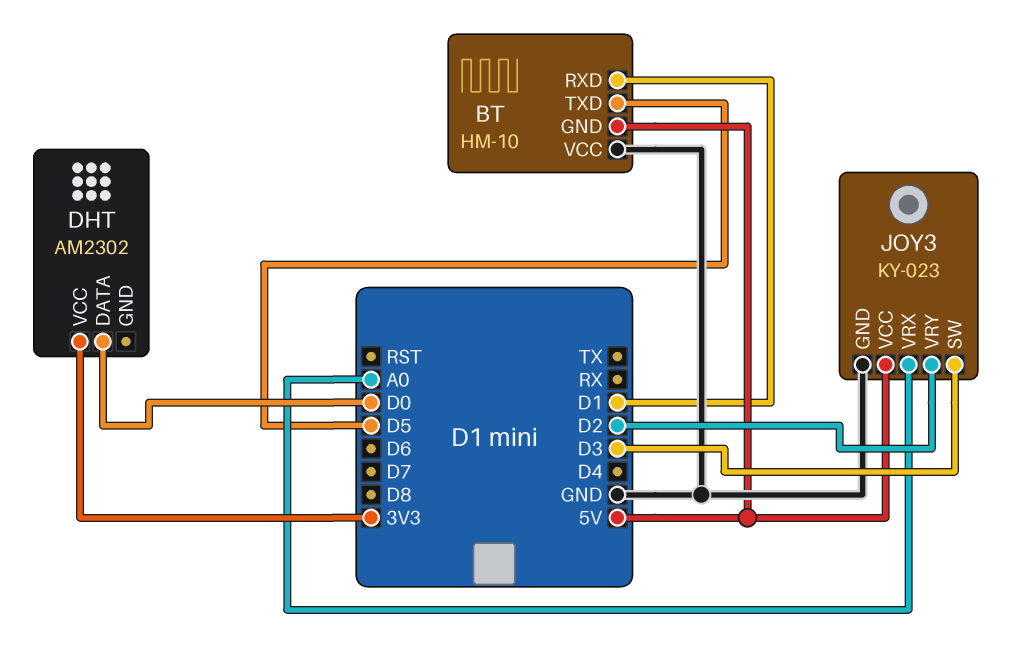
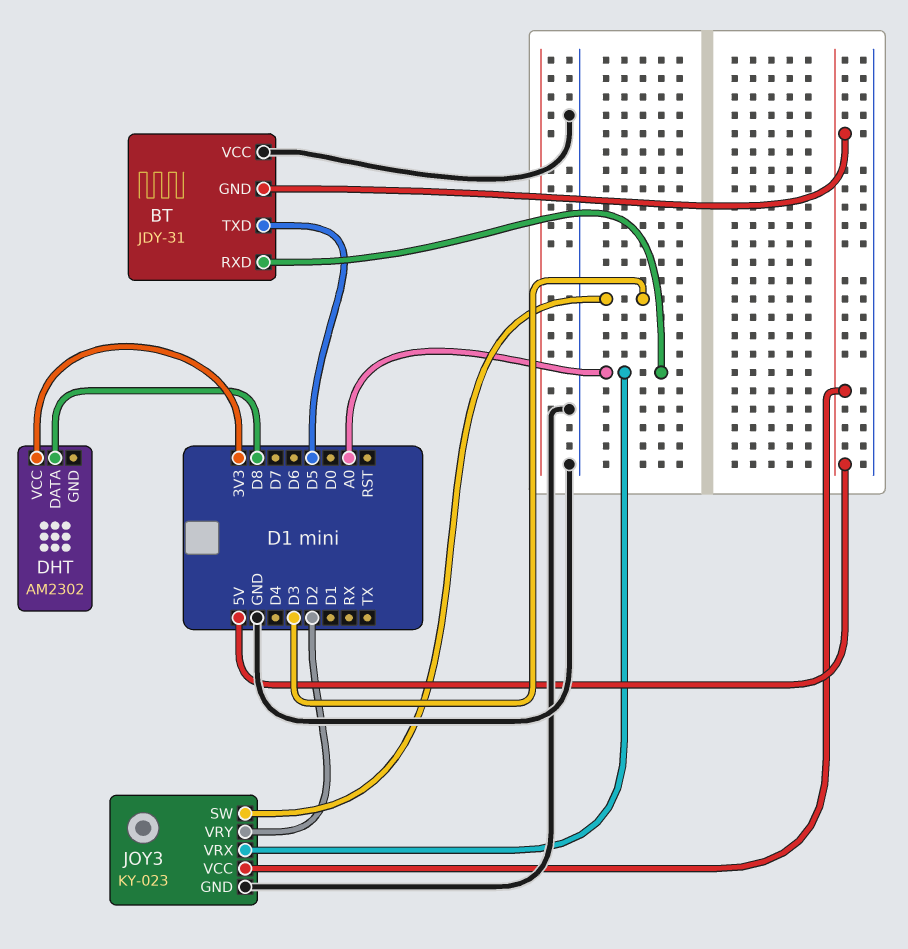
BT: HM-10 -> JDY-31
BT pin RXD: D1 -> A0
DHT pin DATA: D0 -> D8

